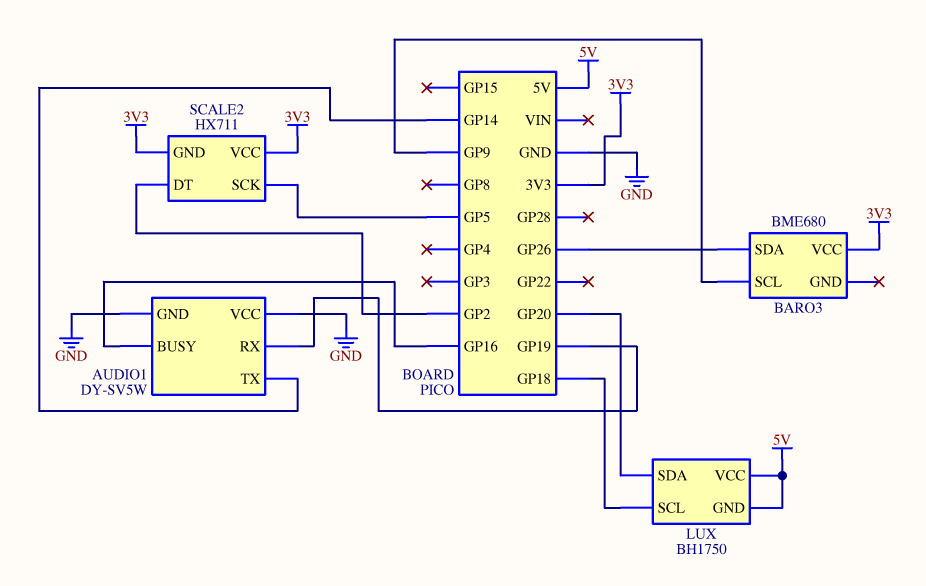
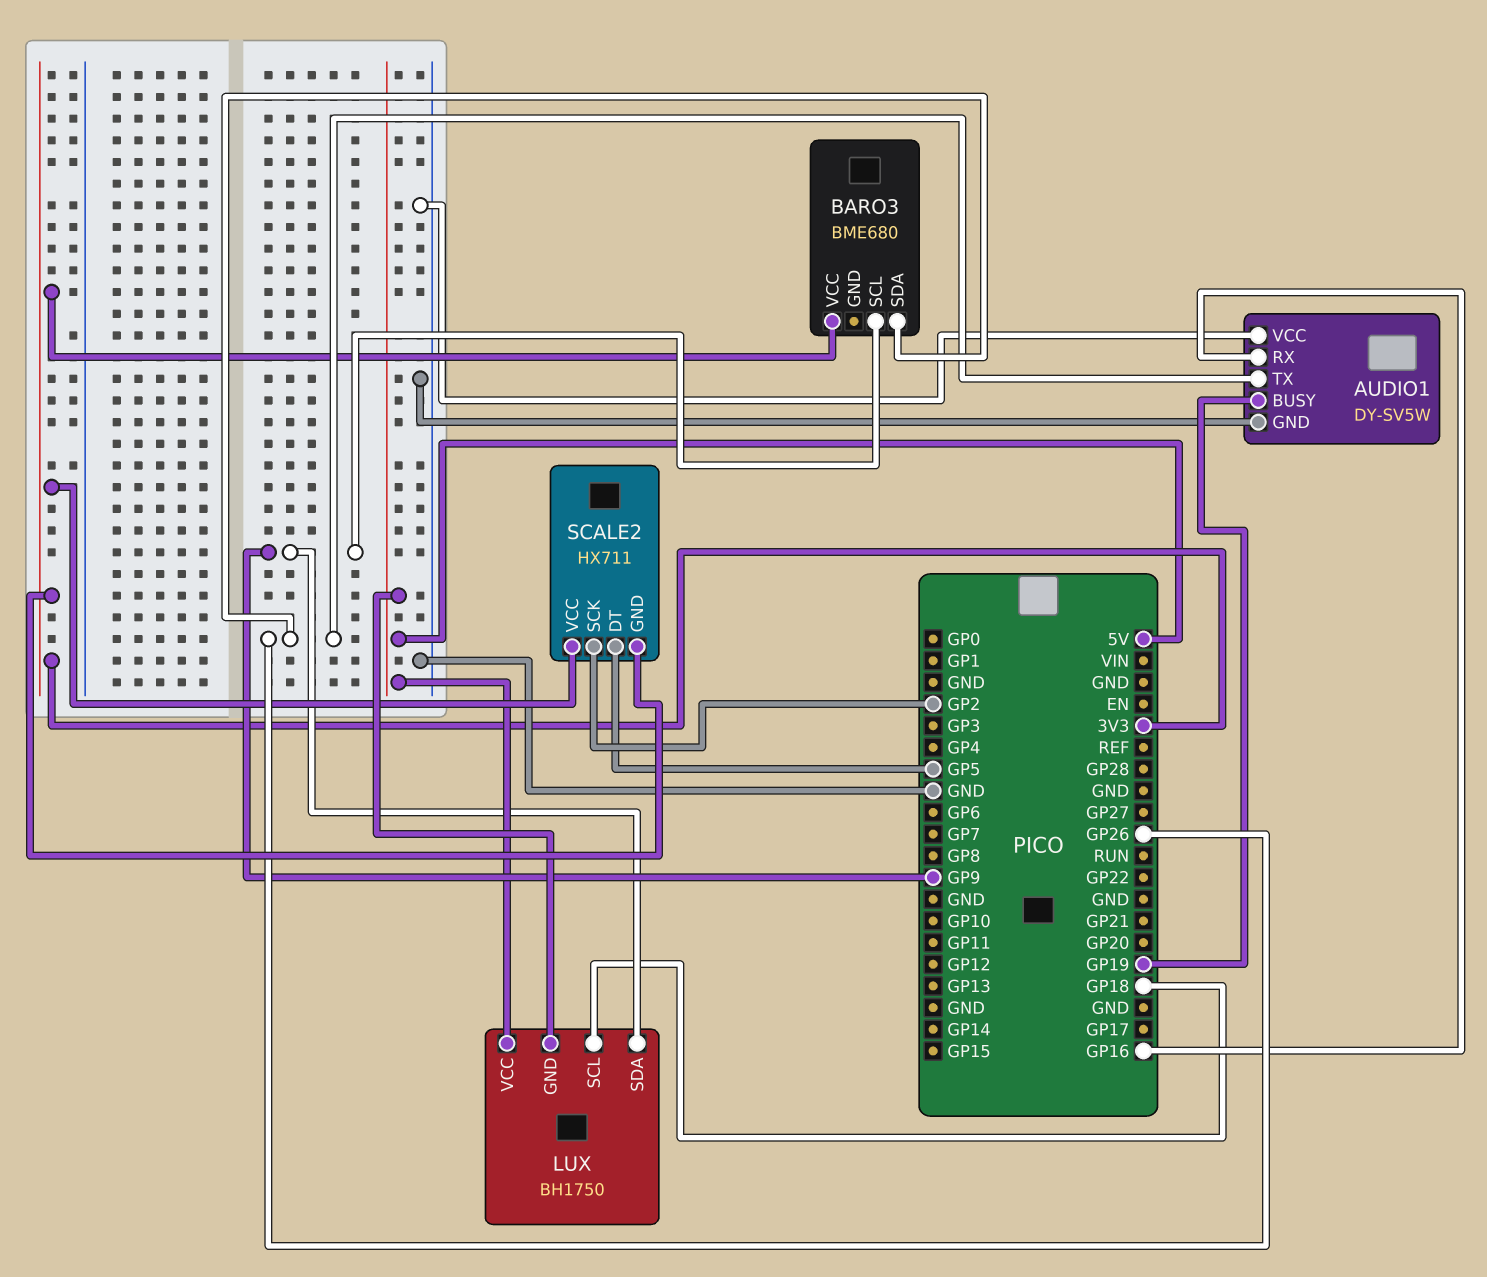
AUDIO1 pin BUSY: GP16 -> GP19
AUDIO1 pin RX: GP19 -> GP16
AUDIO1 pin TX: GP14 -> GP26
LUX pin SDA: GP20 -> GP9
SCALE2 pin DT: GP2 -> GP5
SCALE2 pin SCK: GP5 -> GP2

